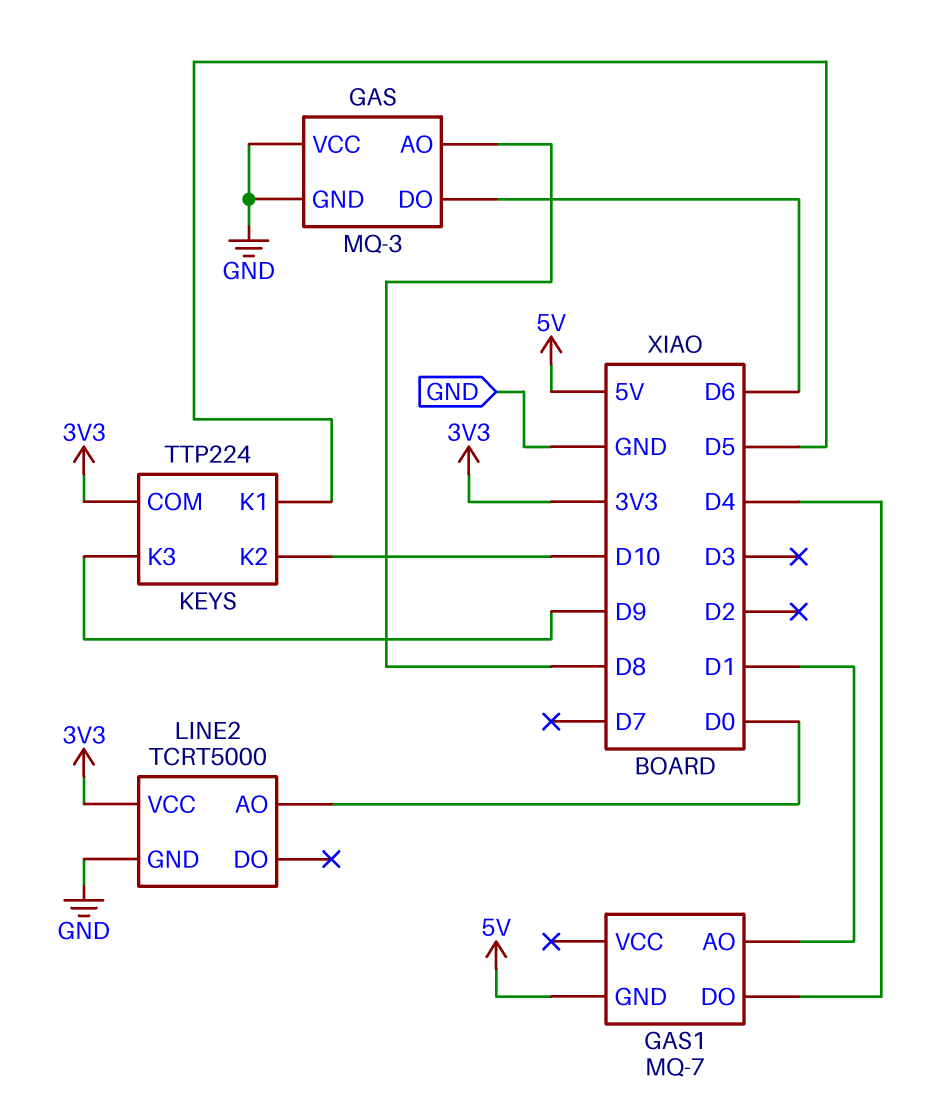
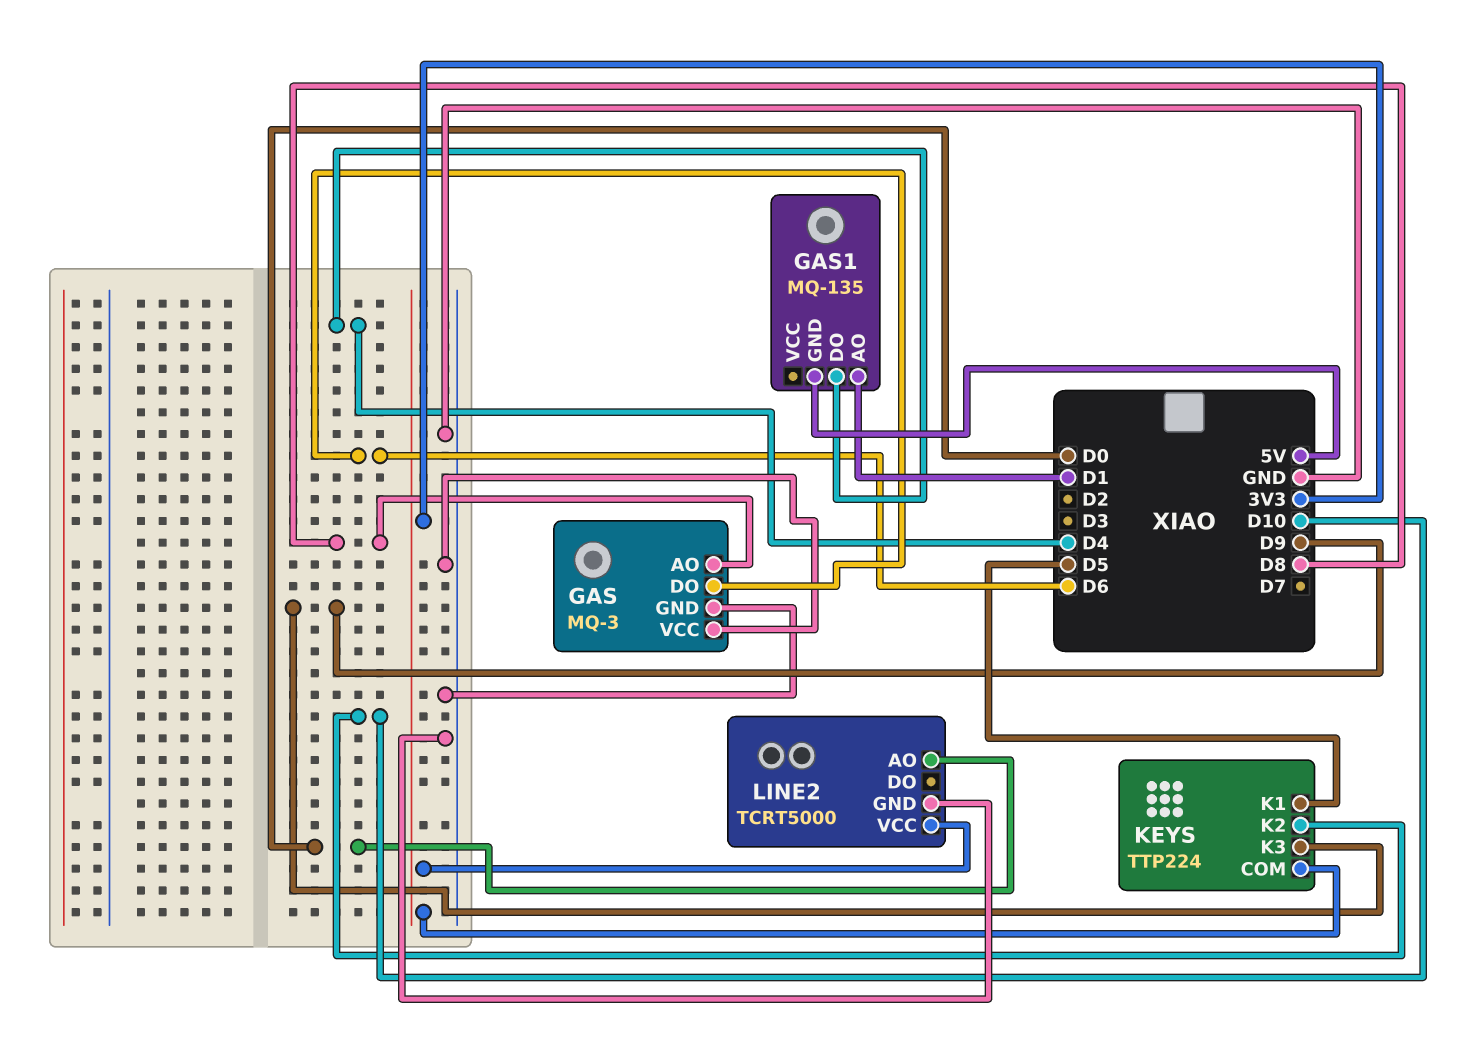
GAS1: MQ-7 -> MQ-135

